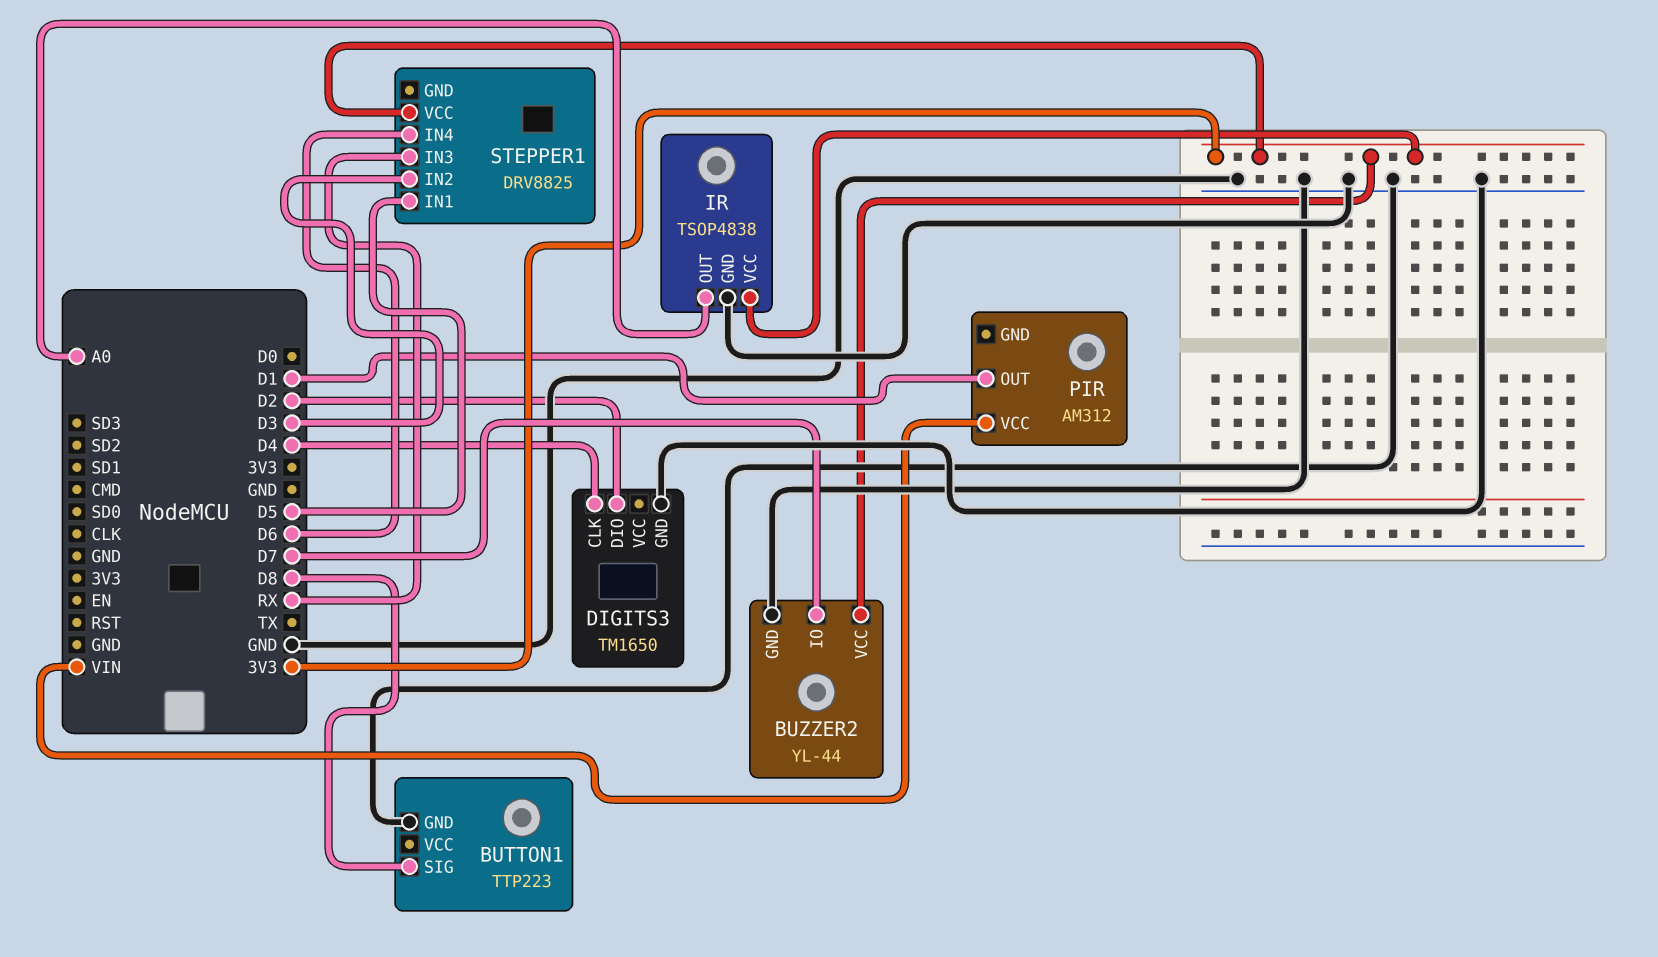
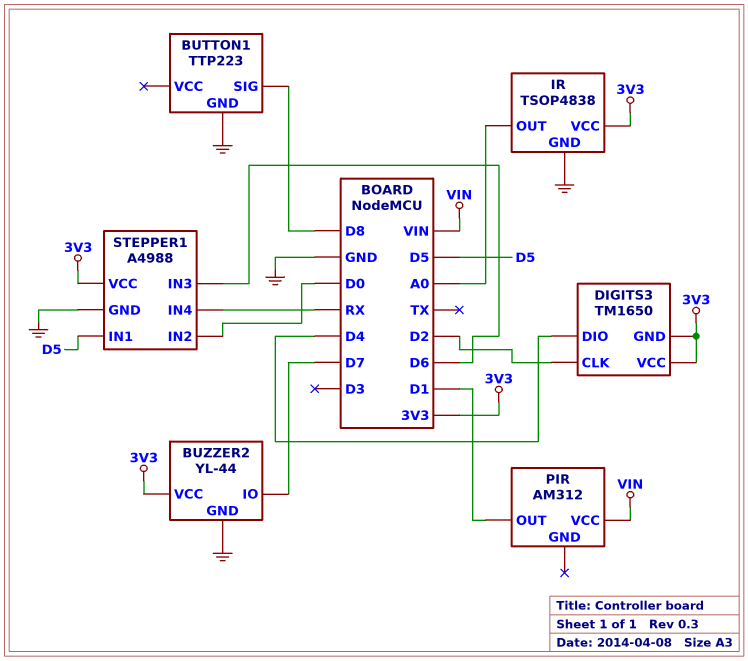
DIGITS3 pin CLK: D4 -> D2
DIGITS3 pin DIO: D2 -> D4
DIGITS3 pin GND: GND -> 3V3
DIGITS3 pin VCC: none -> 3V3
STEPPER1: DRV8825 -> A4988
STEPPER1 pin GND: none -> GND
STEPPER1 pin IN2: D3 -> D0
STEPPER1 pin IN3: RX -> D6
STEPPER1 pin IN4: D6 -> RX

